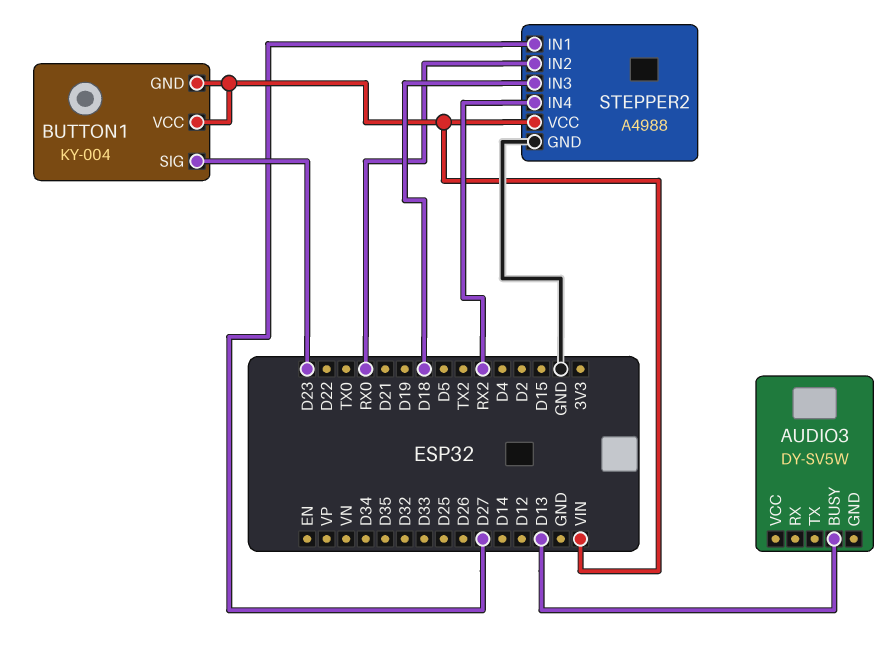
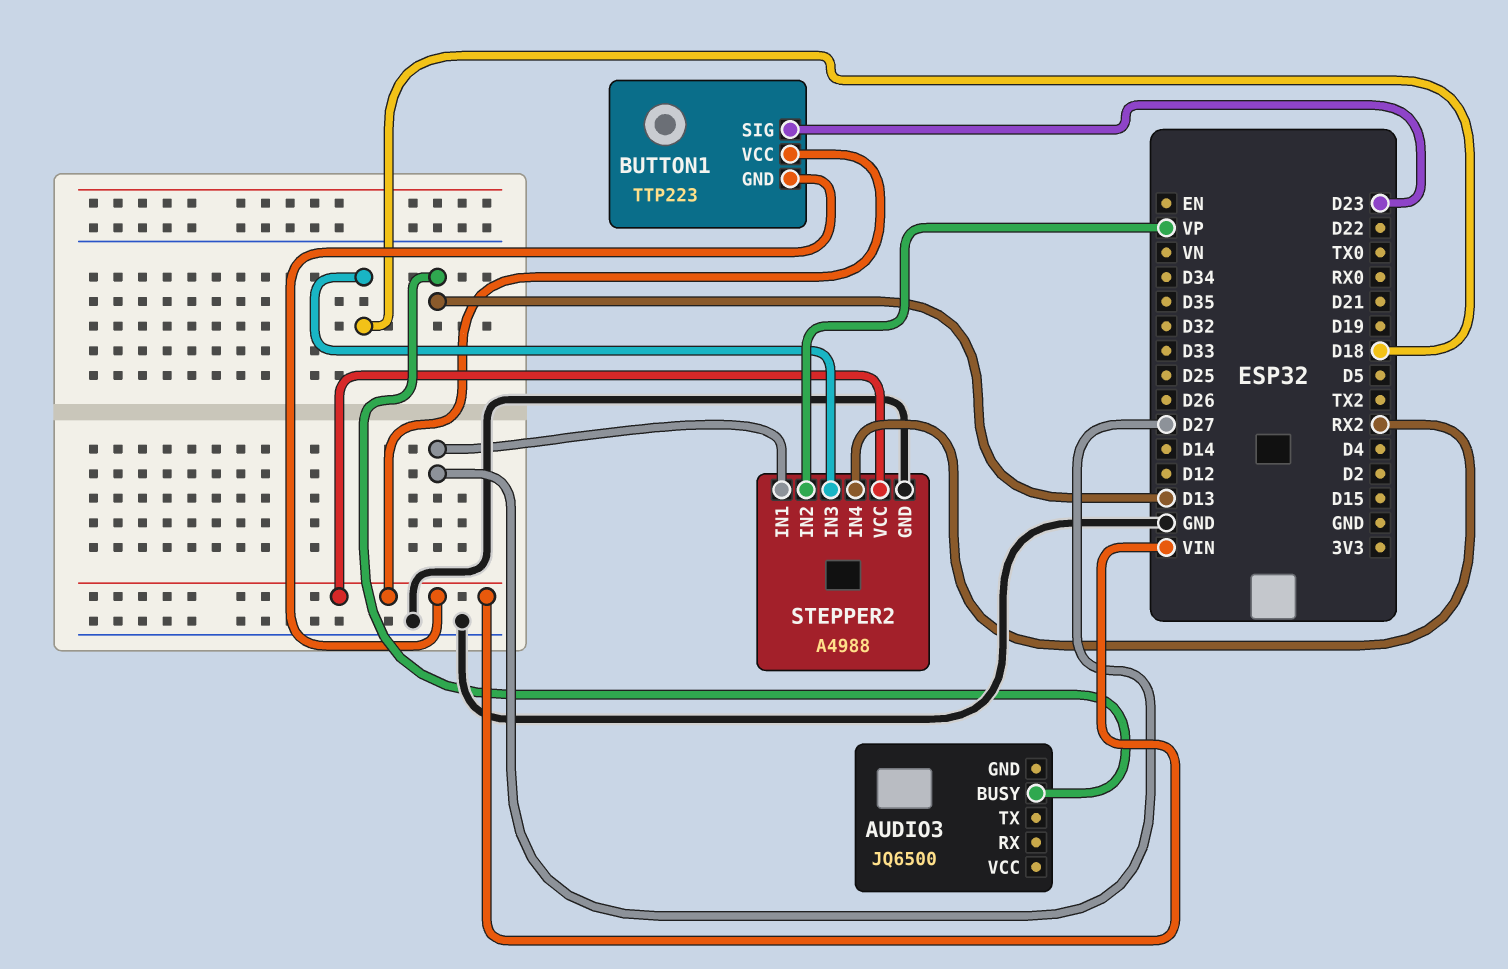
AUDIO3: DY-SV5W -> JQ6500
BUTTON1: KY-004 -> TTP223
STEPPER2 pin IN2: RX0 -> VP

